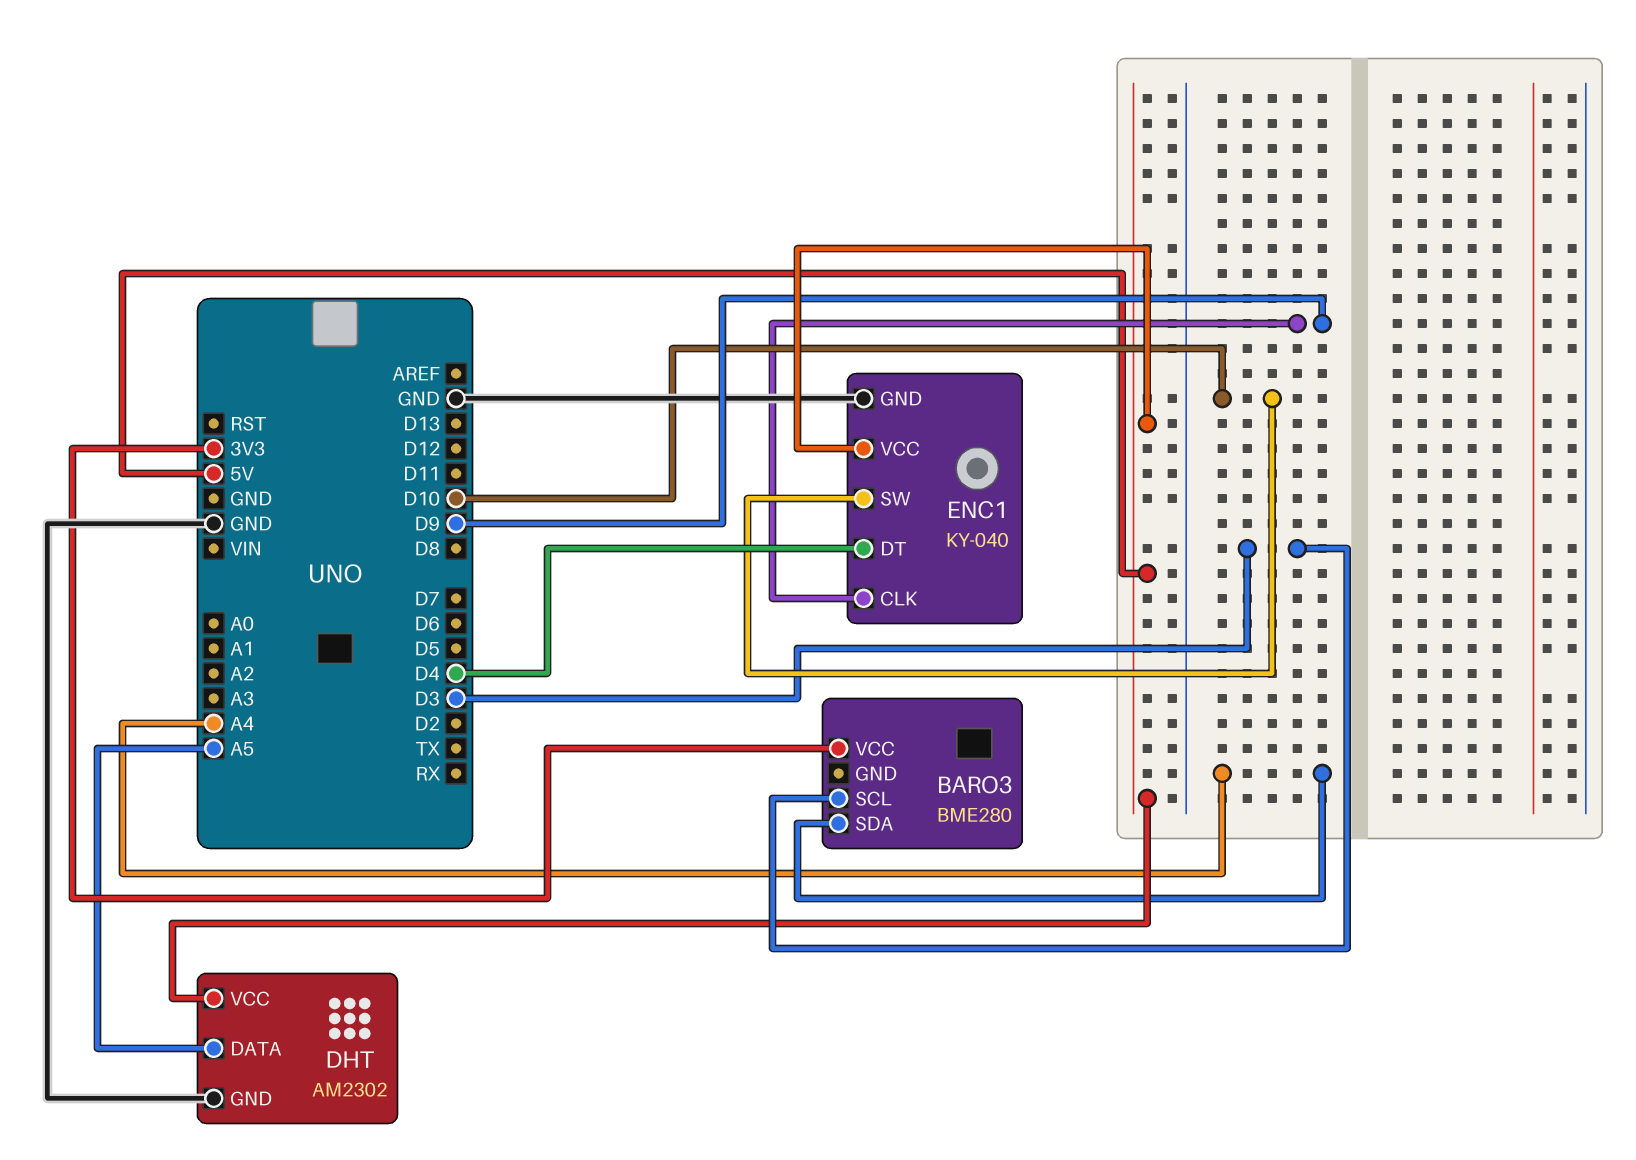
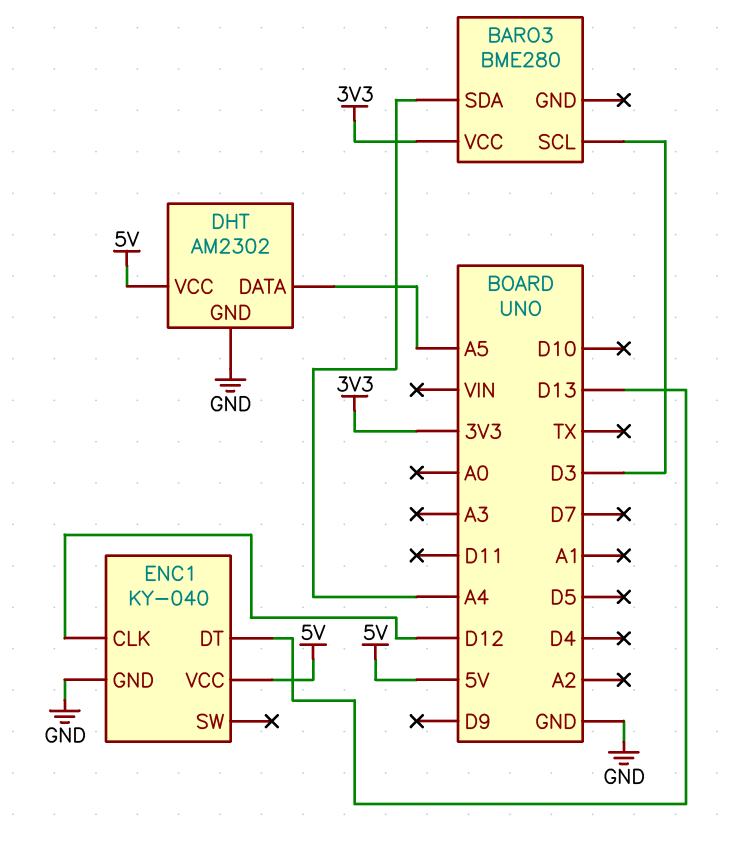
ENC1 pin CLK: D9 -> D12
ENC1 pin DT: D4 -> D13
ENC1 pin SW: D10 -> none

